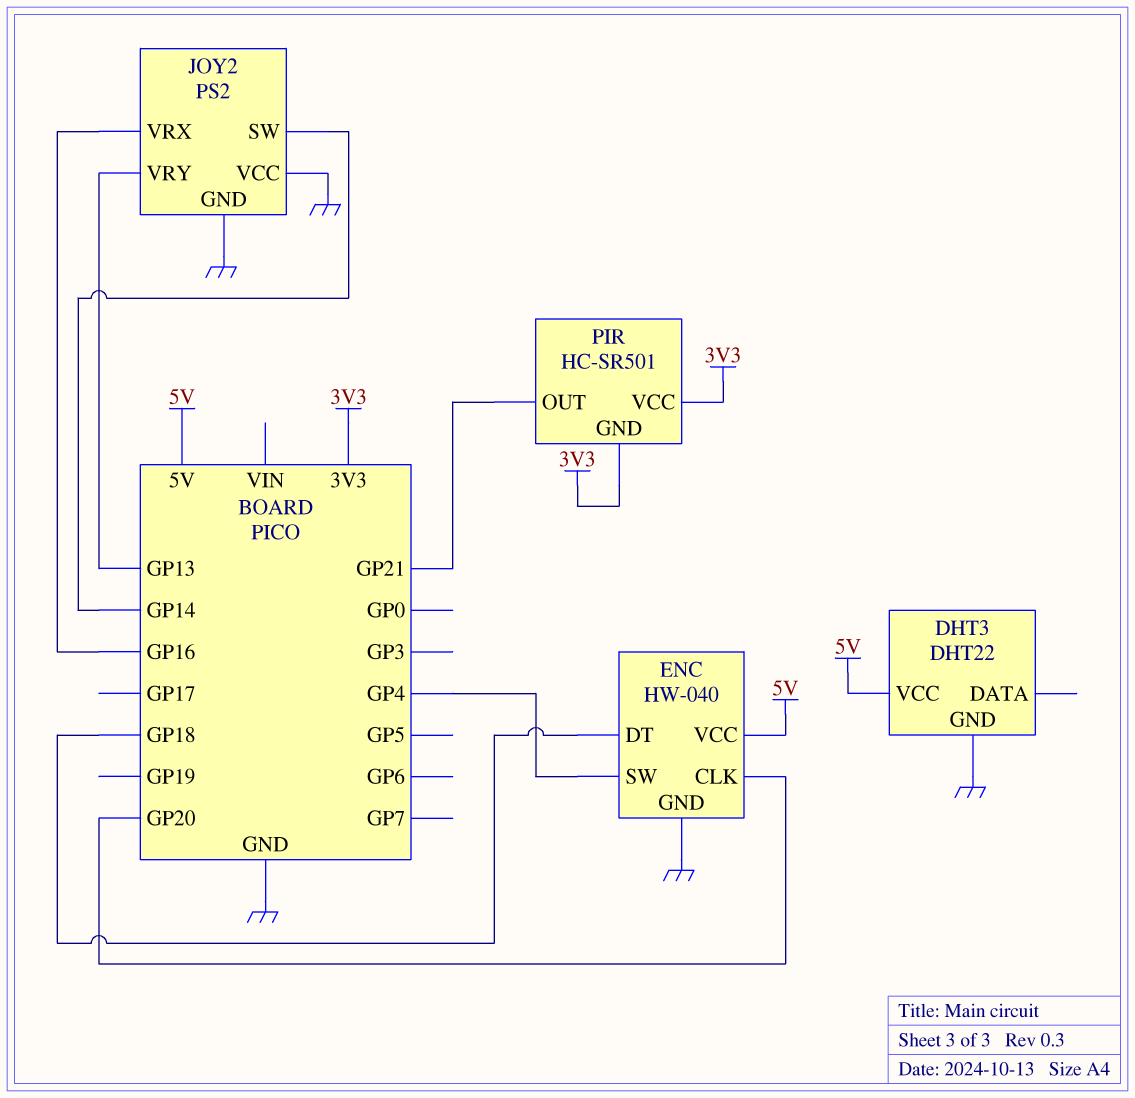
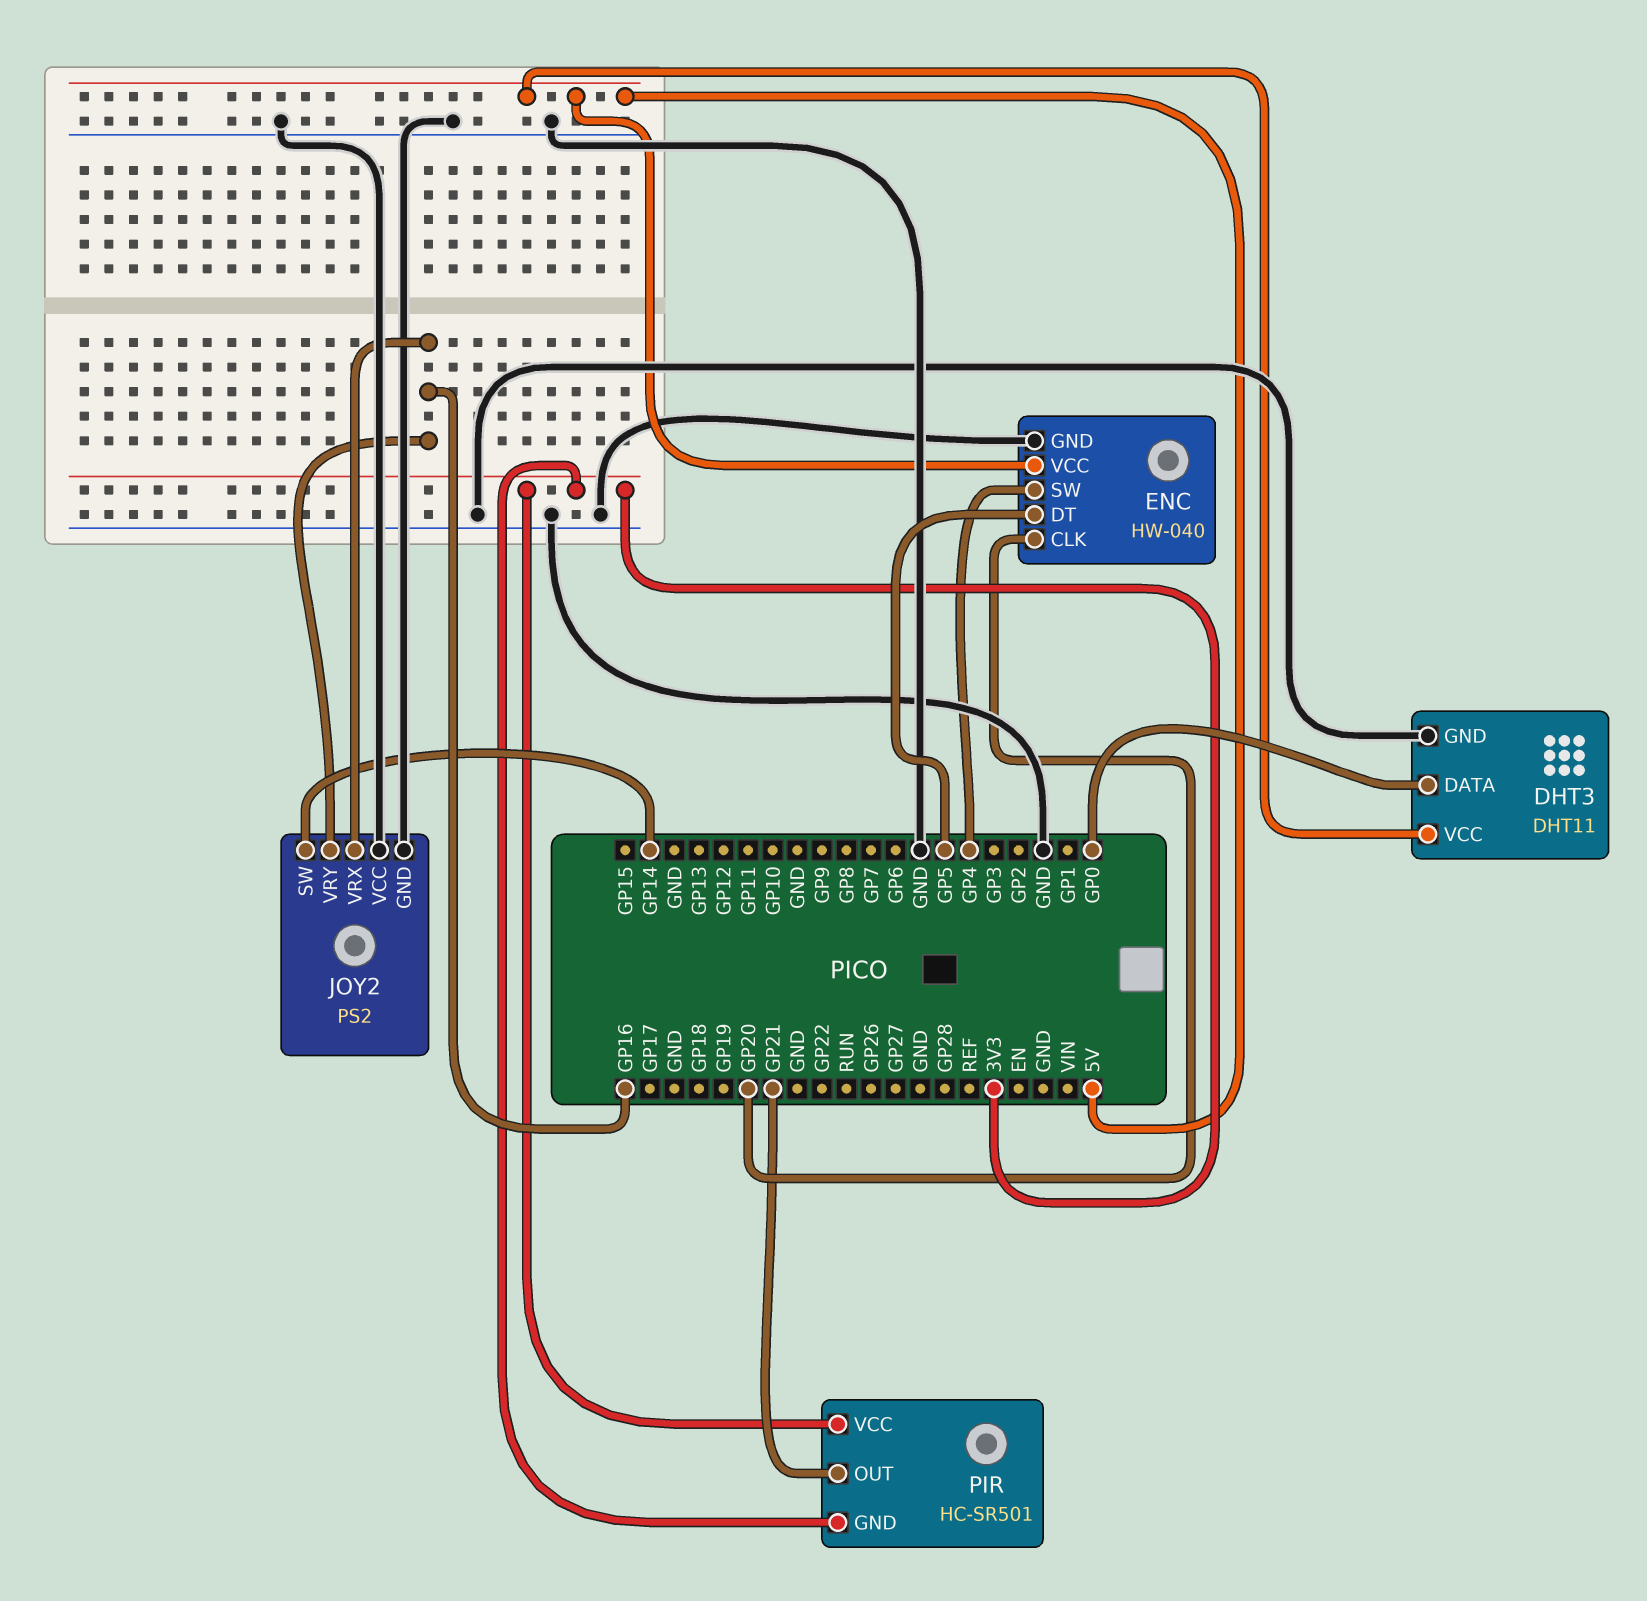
DHT3: DHT22 -> DHT11
DHT3 pin DATA: none -> GP0
ENC pin DT: GP18 -> GP5
JOY2 pin VRY: GP13 -> GP16

